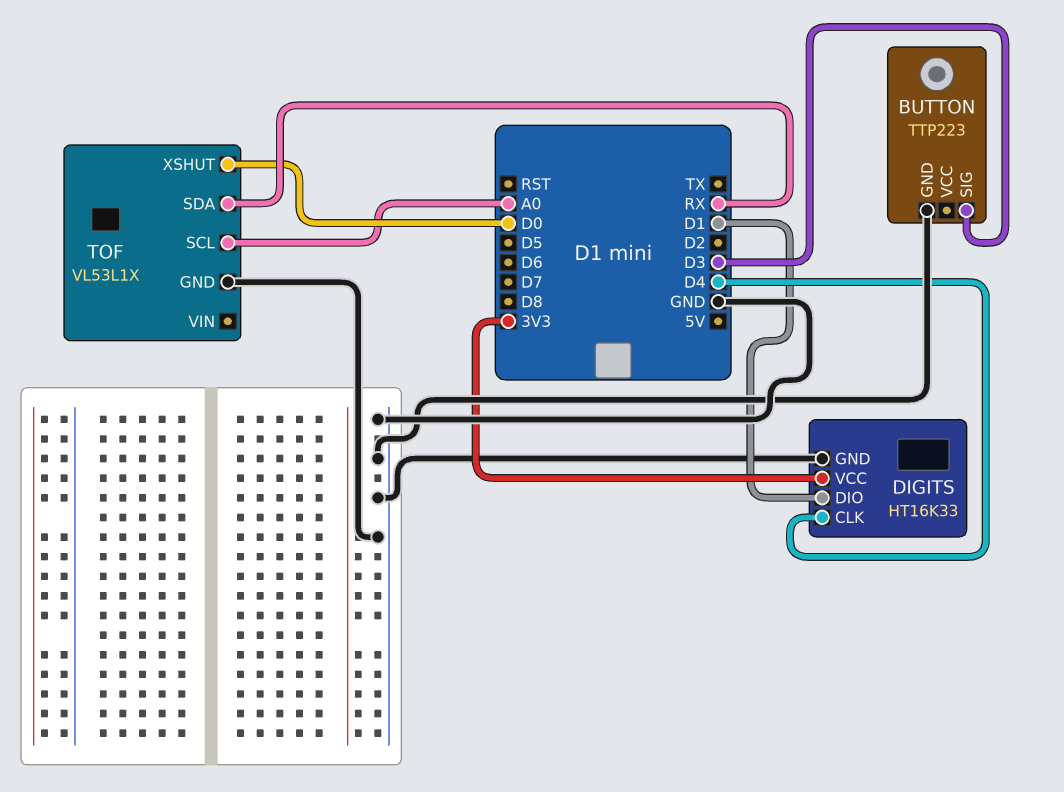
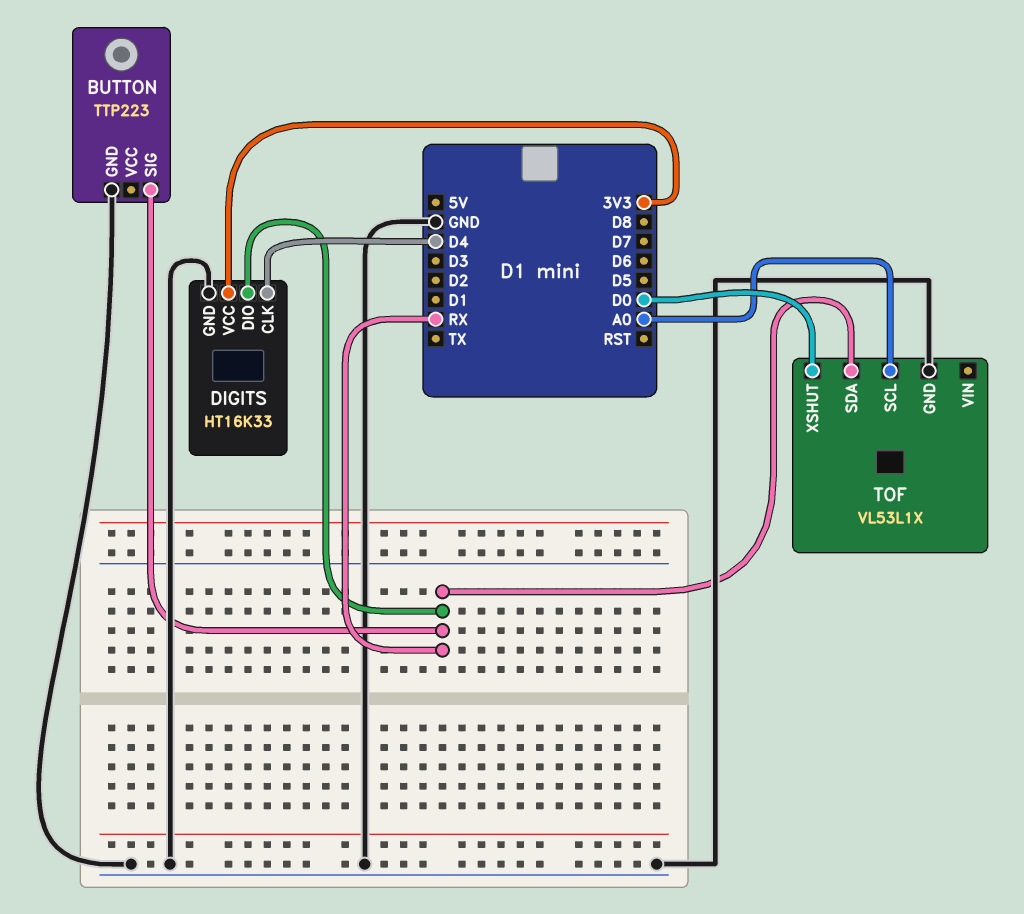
BUTTON pin SIG: D3 -> RX
DIGITS pin DIO: D1 -> RX

